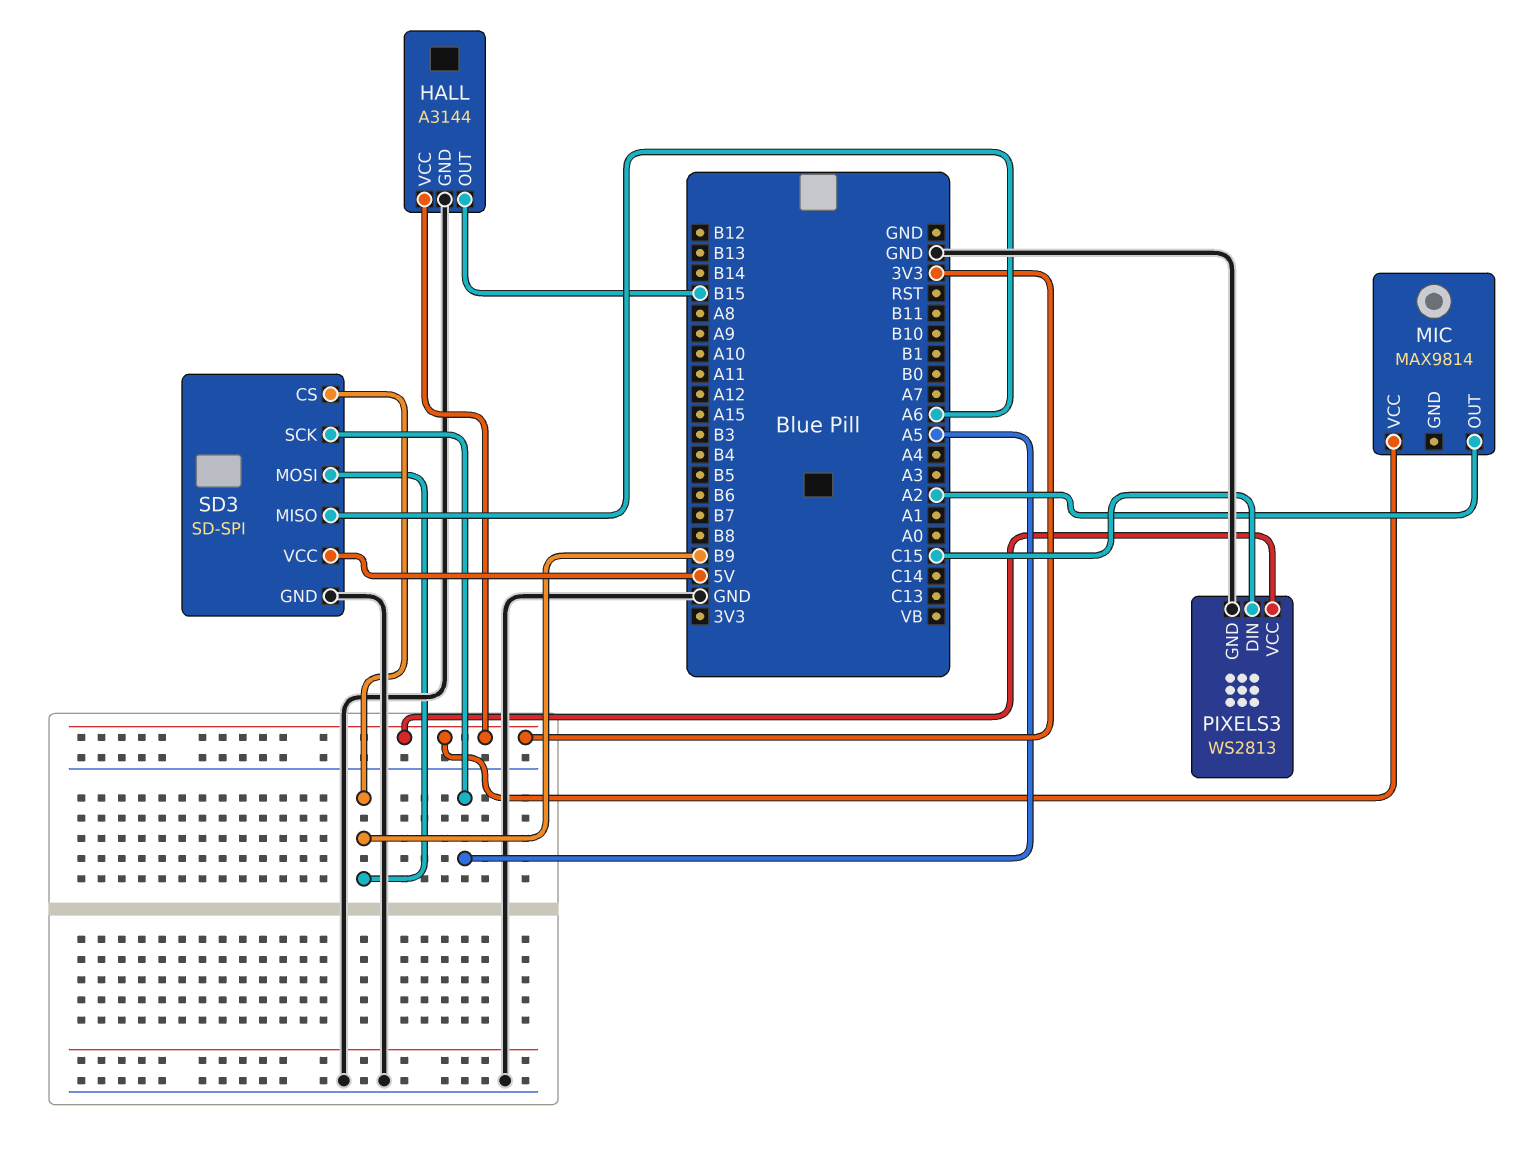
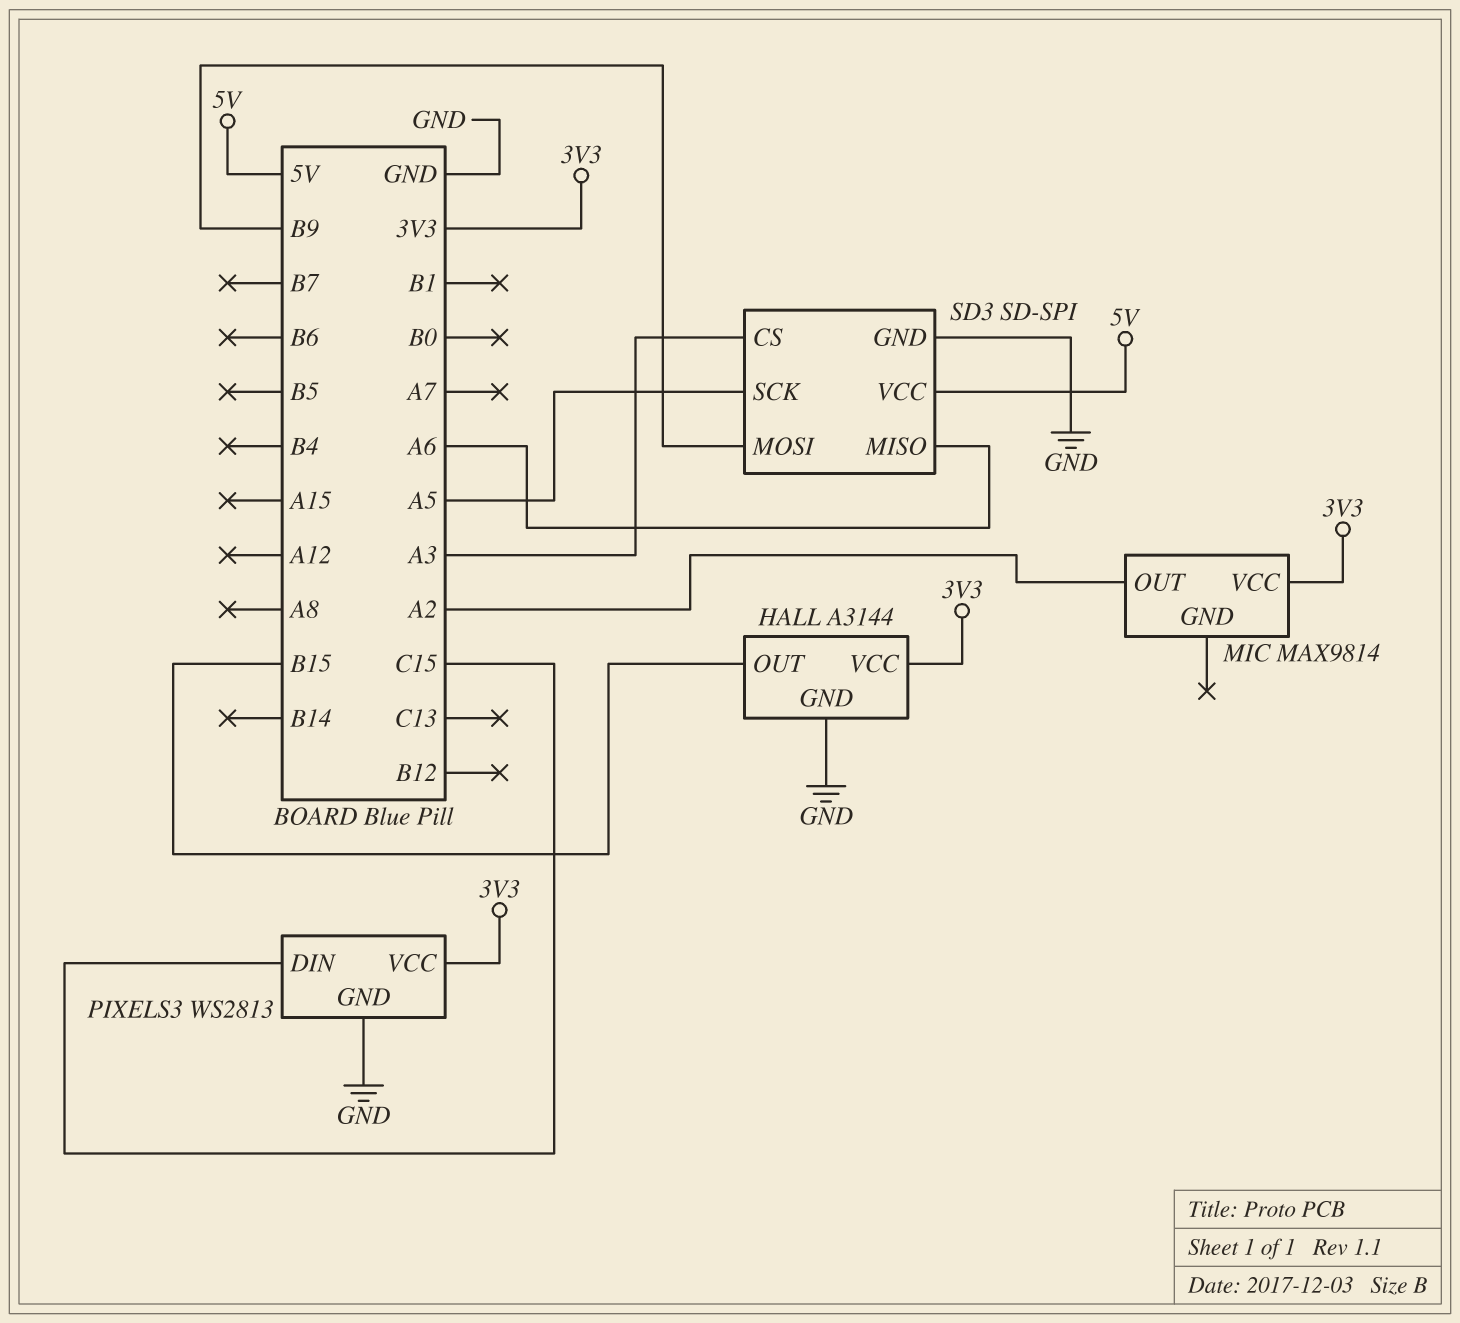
SD3 pin CS: B9 -> A3

